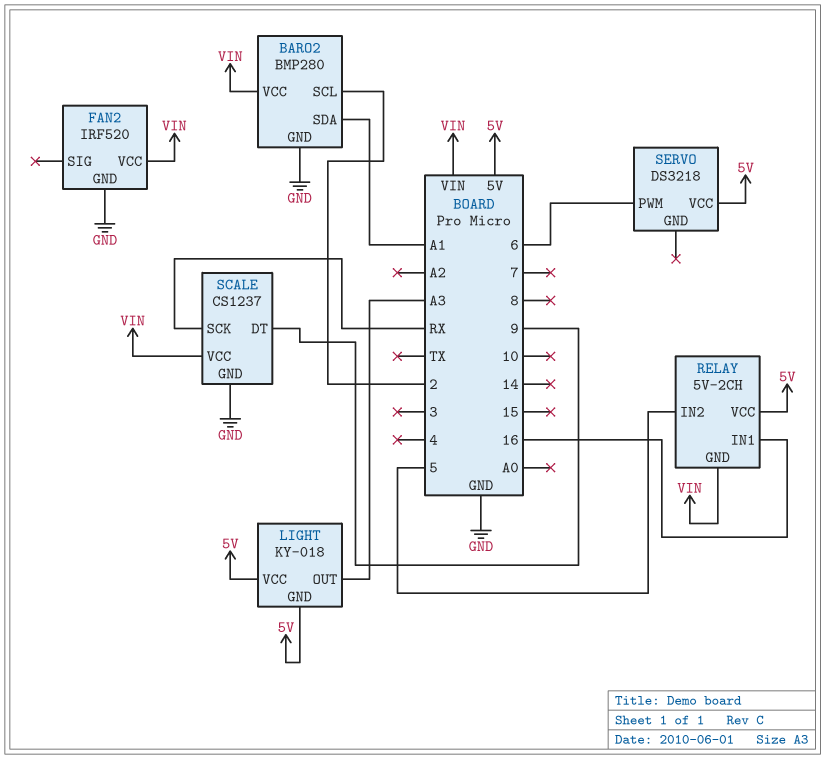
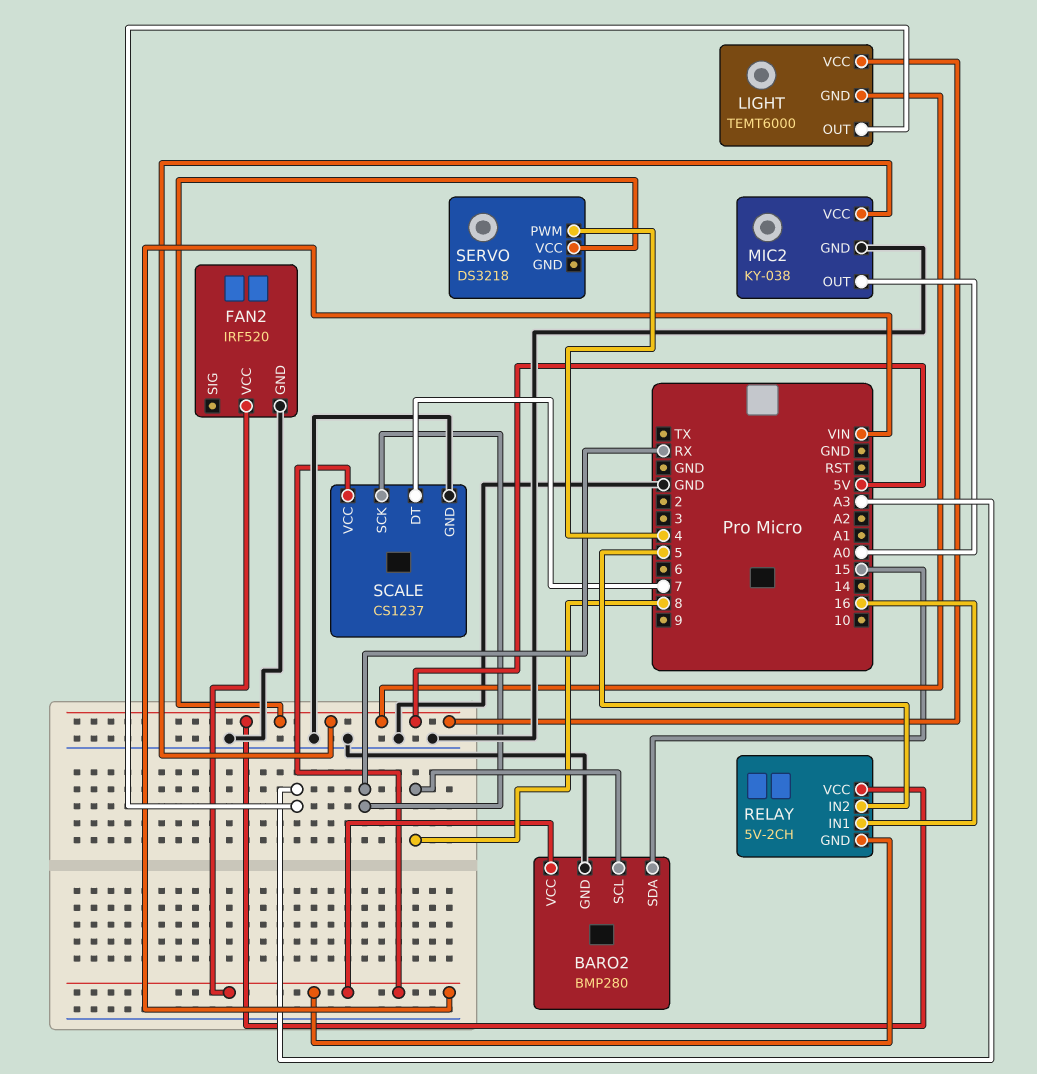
BARO2 pin SCL: 2 -> 8
BARO2 pin SDA: A1 -> 15
LIGHT: KY-018 -> TEMT6000
MIC2: none -> KY-038
MIC2 pin GND: none -> GND
MIC2 pin OUT: none -> A0
MIC2 pin VCC: none -> 5V
SCALE pin DT: 9 -> 7
SERVO pin PWM: 6 -> 4

